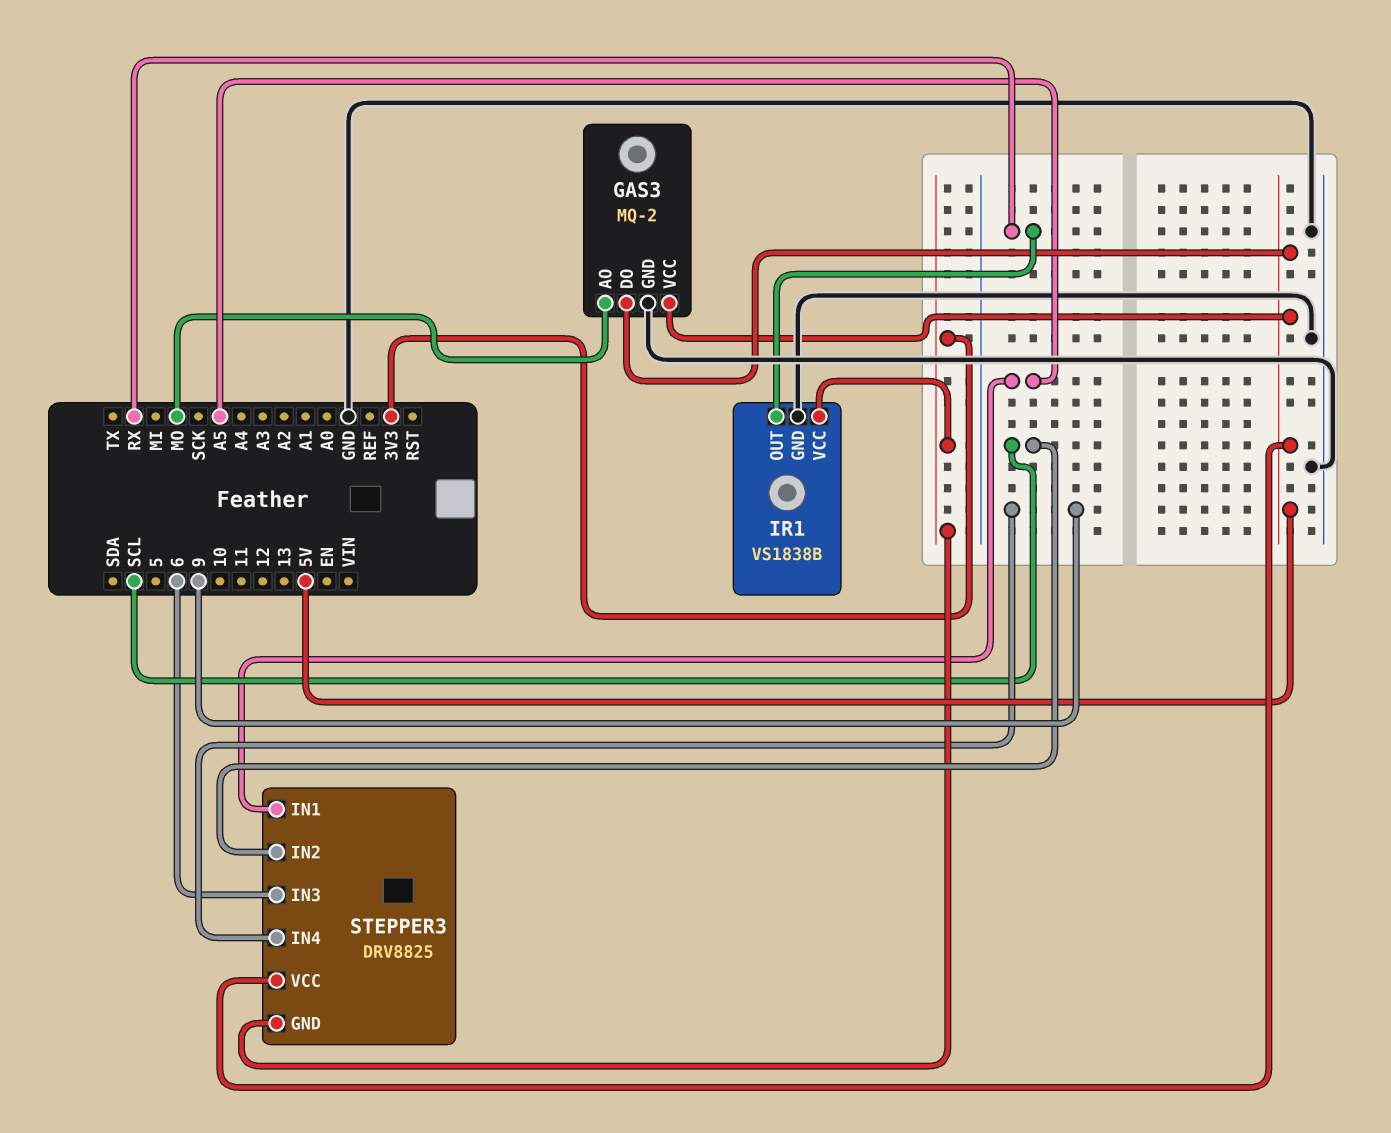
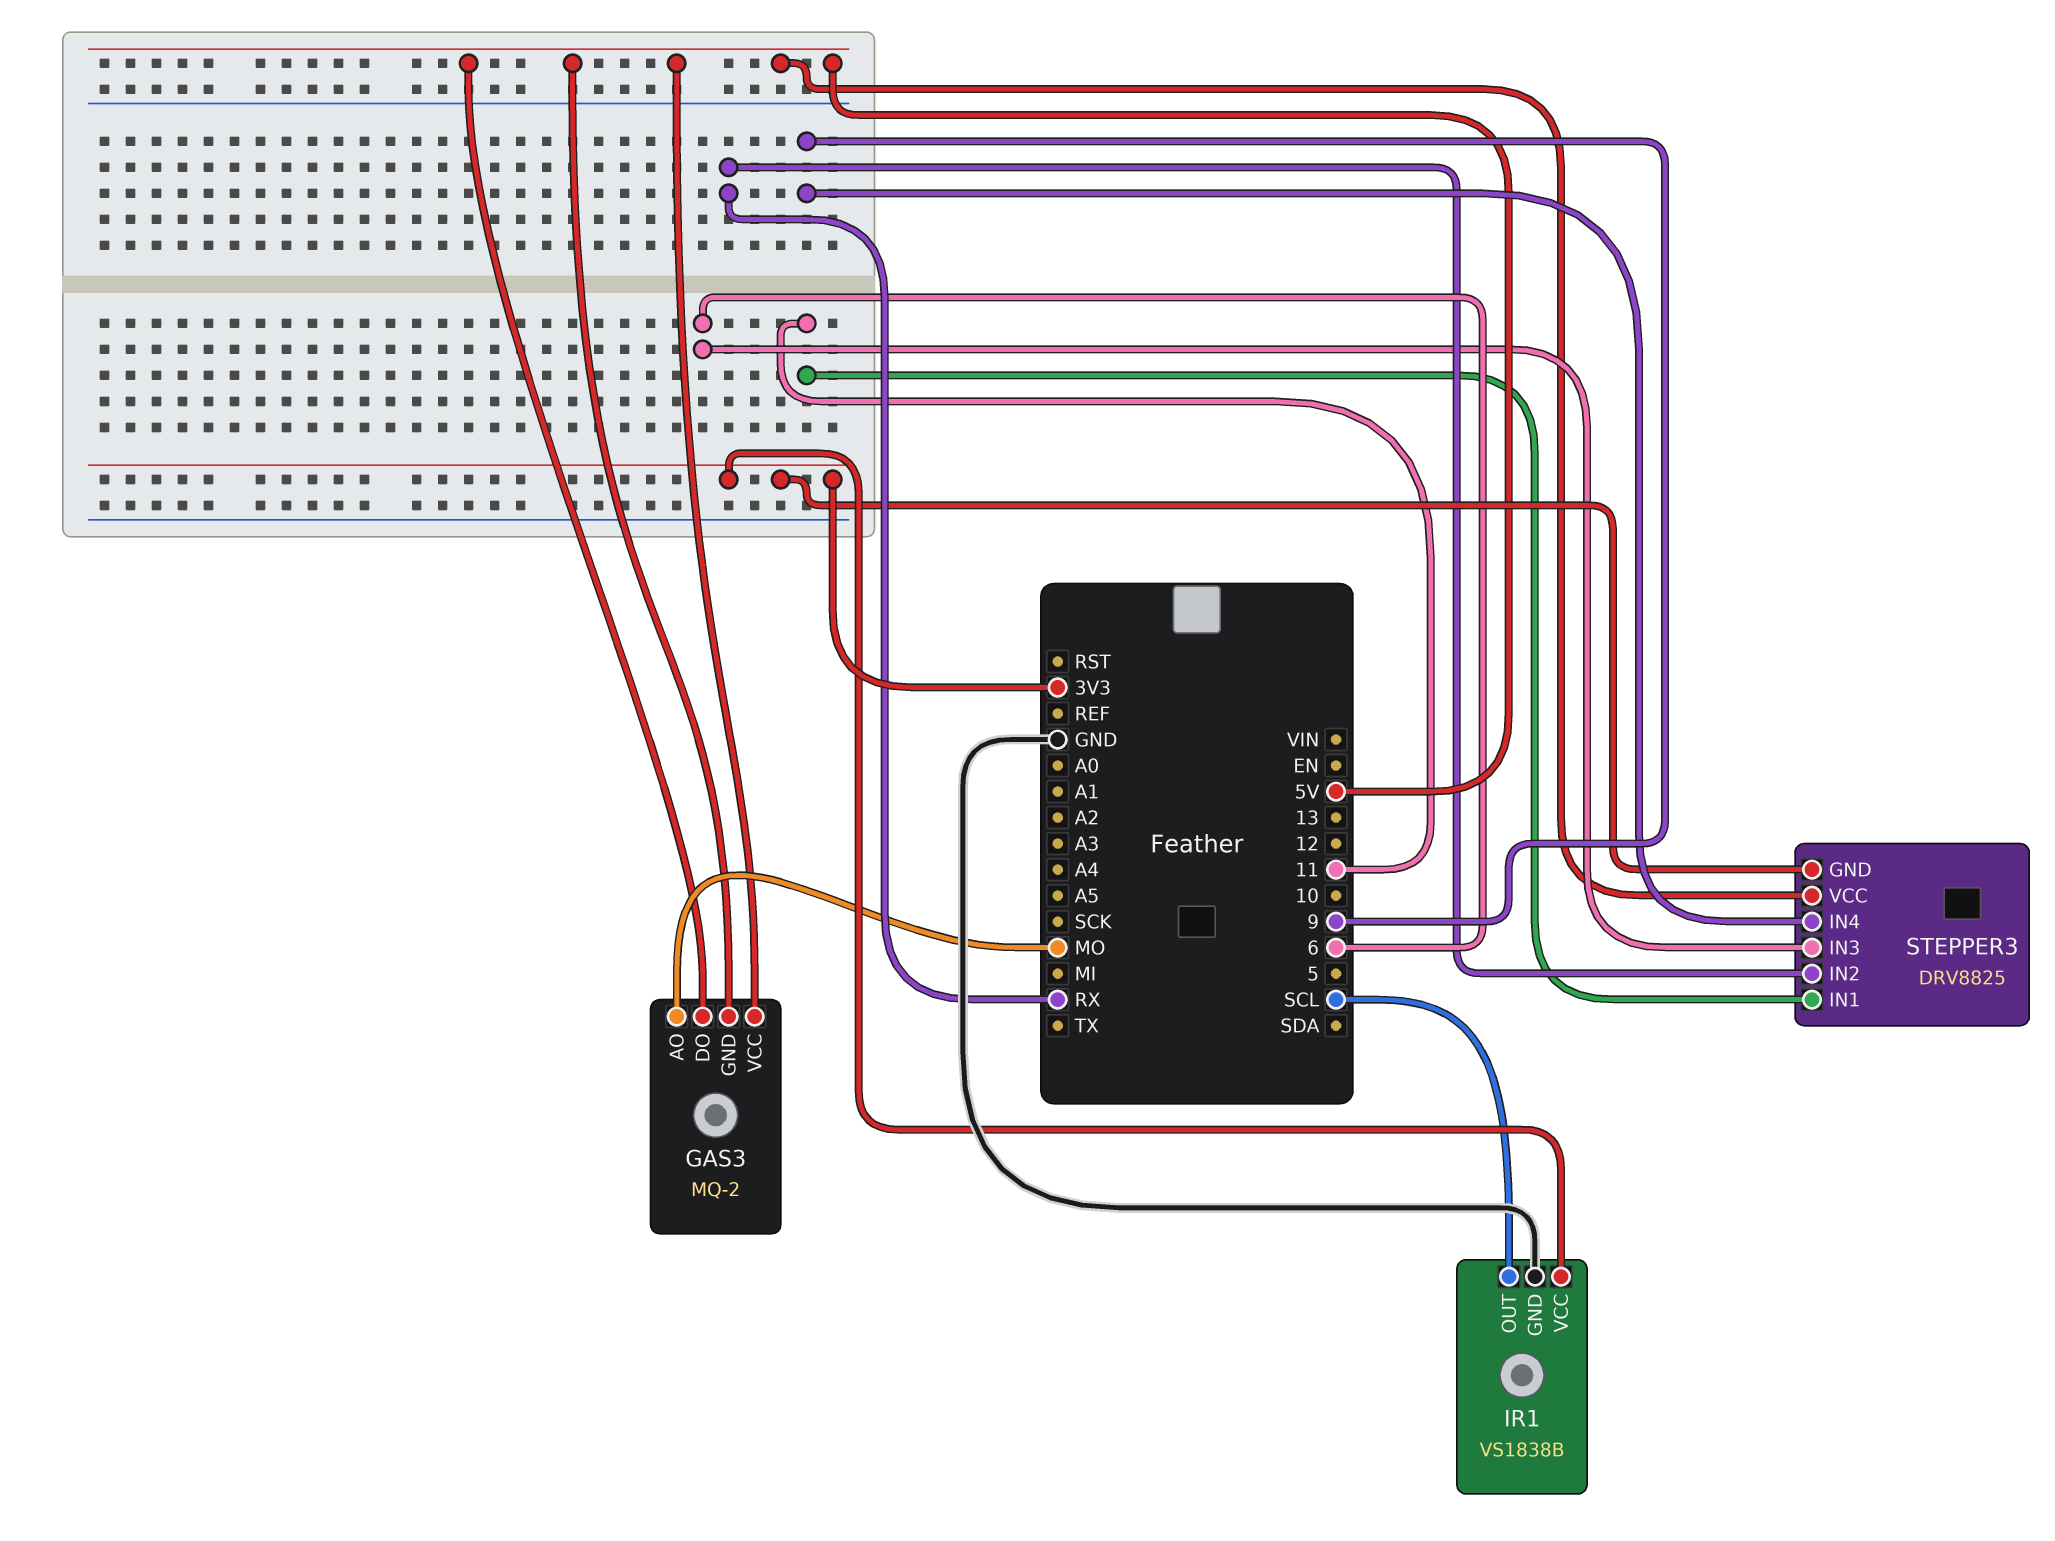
GAS3 pin GND: GND -> 5V
IR1 pin OUT: RX -> SCL
STEPPER3 pin IN1: A5 -> 11
STEPPER3 pin IN2: SCL -> RX

